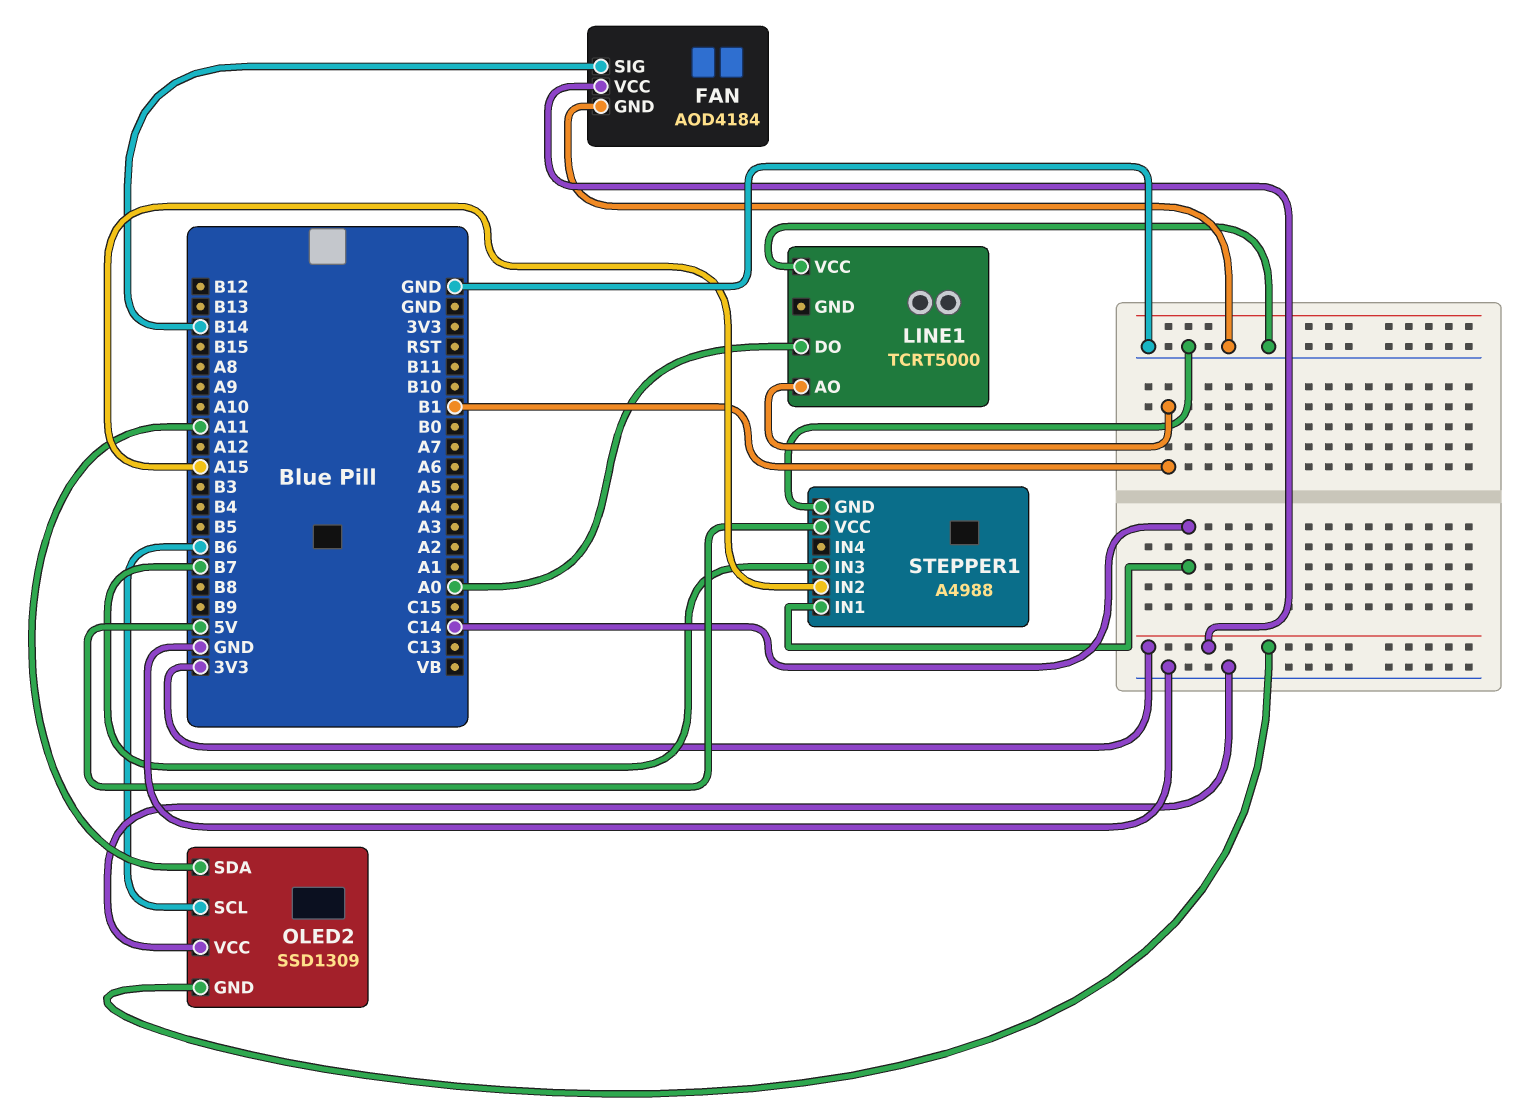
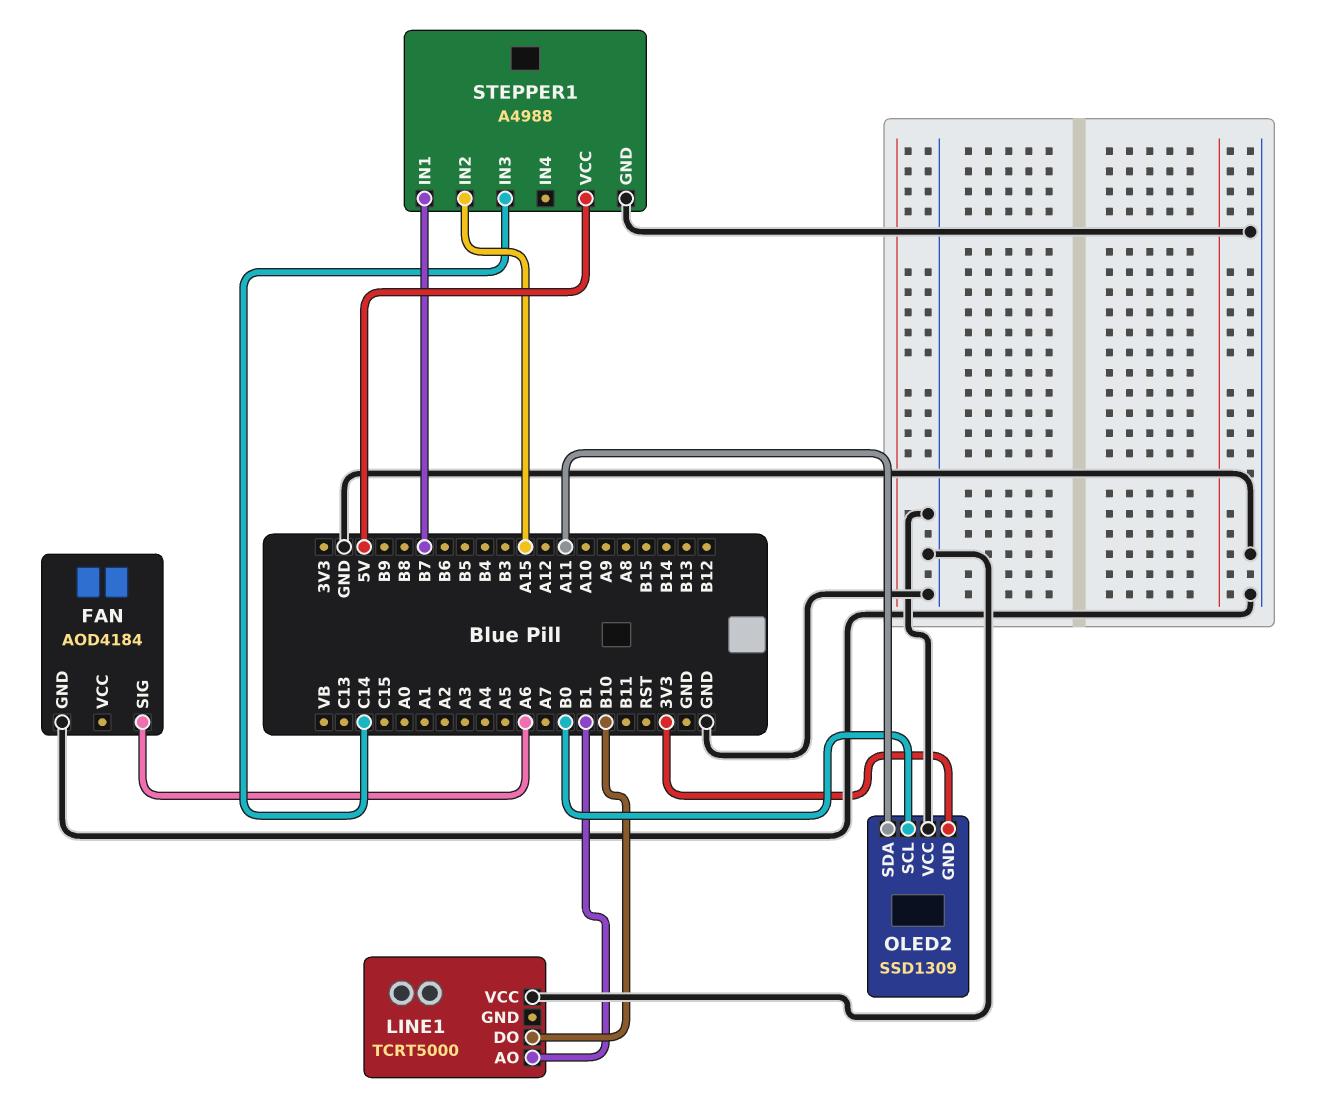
FAN pin SIG: B14 -> A6
FAN pin VCC: 3V3 -> none
LINE1 pin DO: A0 -> B10
OLED2 pin SCL: B6 -> B0
STEPPER1 pin IN1: C14 -> B7
STEPPER1 pin IN3: B7 -> C14

